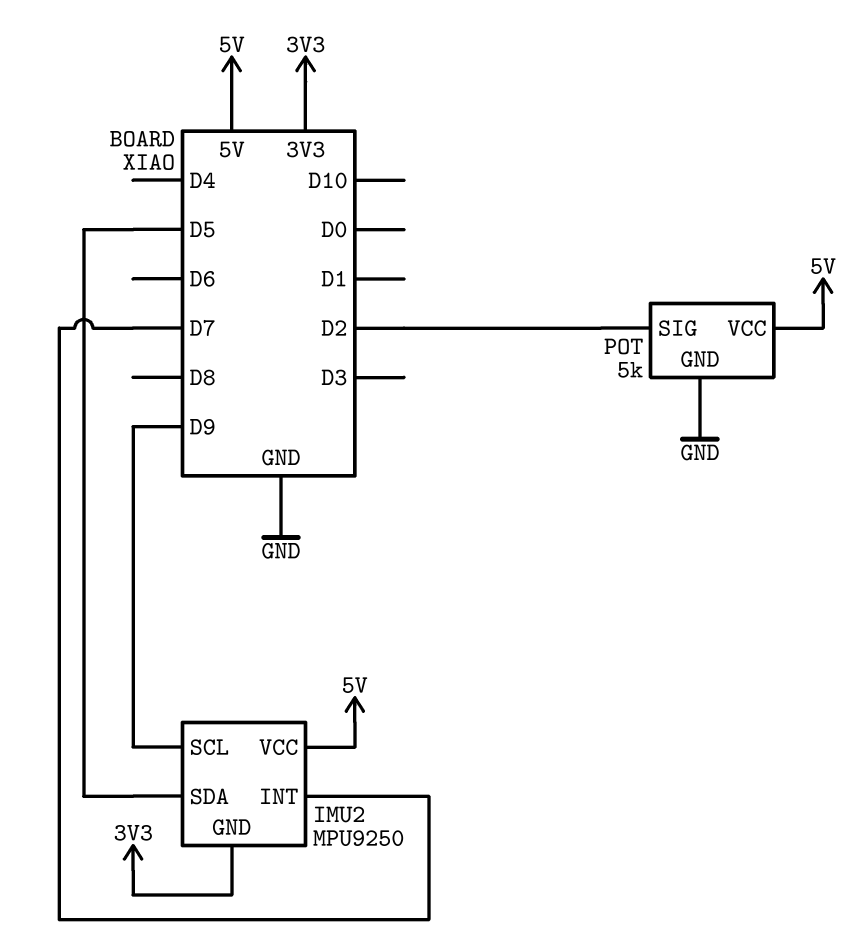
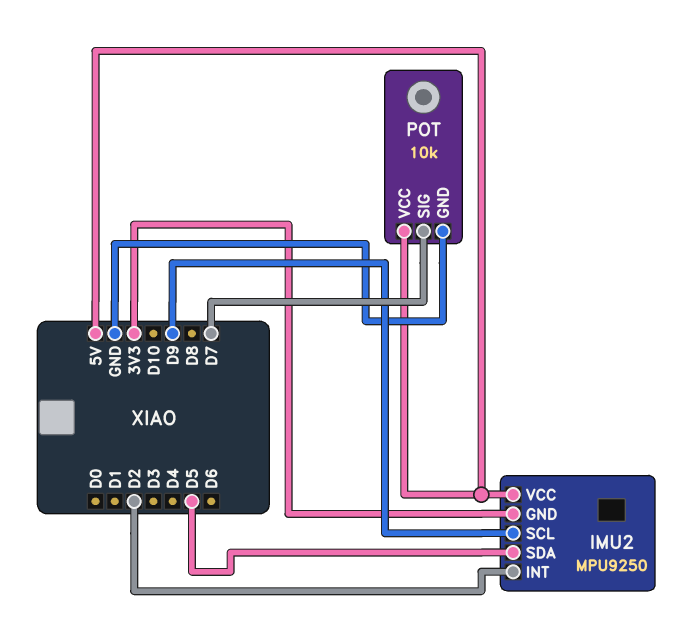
IMU2 pin INT: D7 -> D2
POT: 5k -> 10k
POT pin SIG: D2 -> D7

